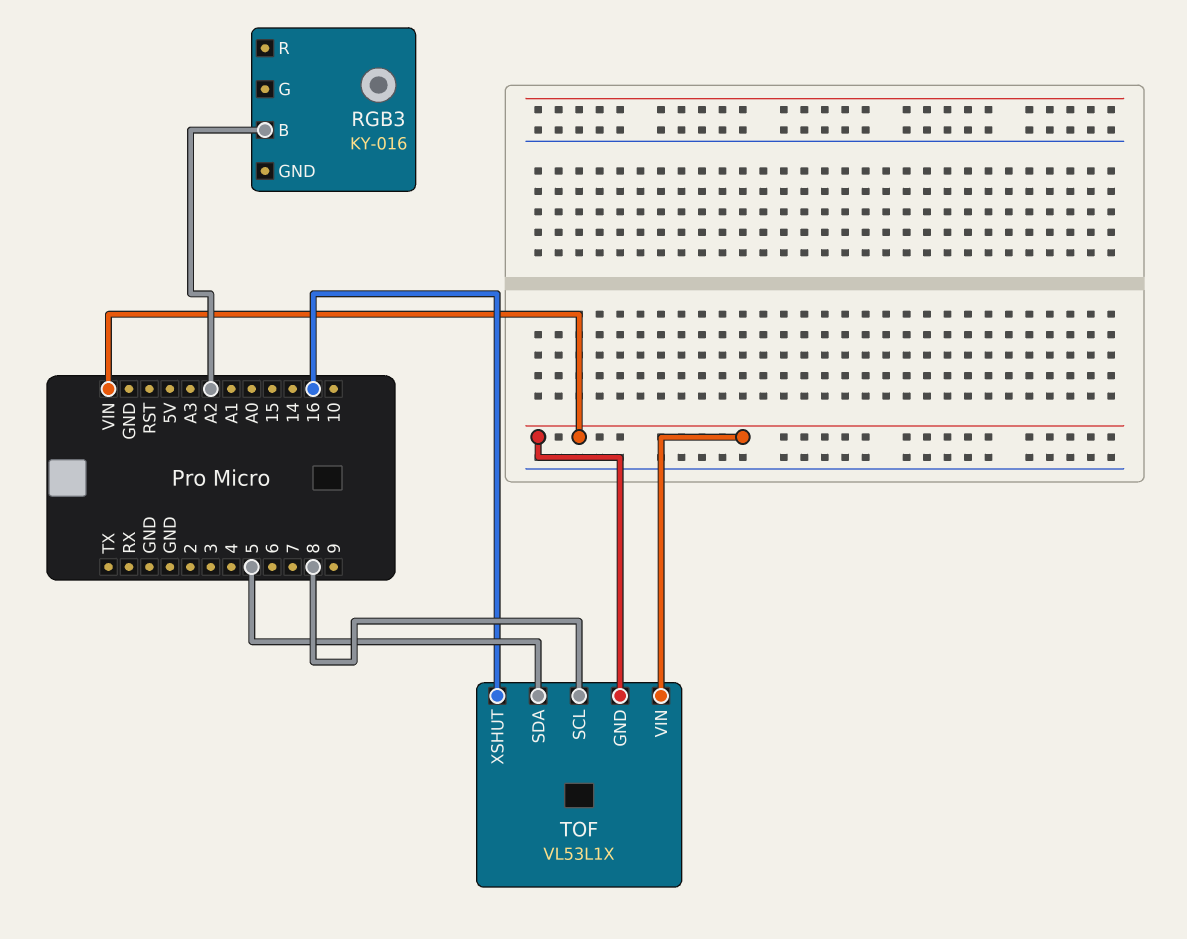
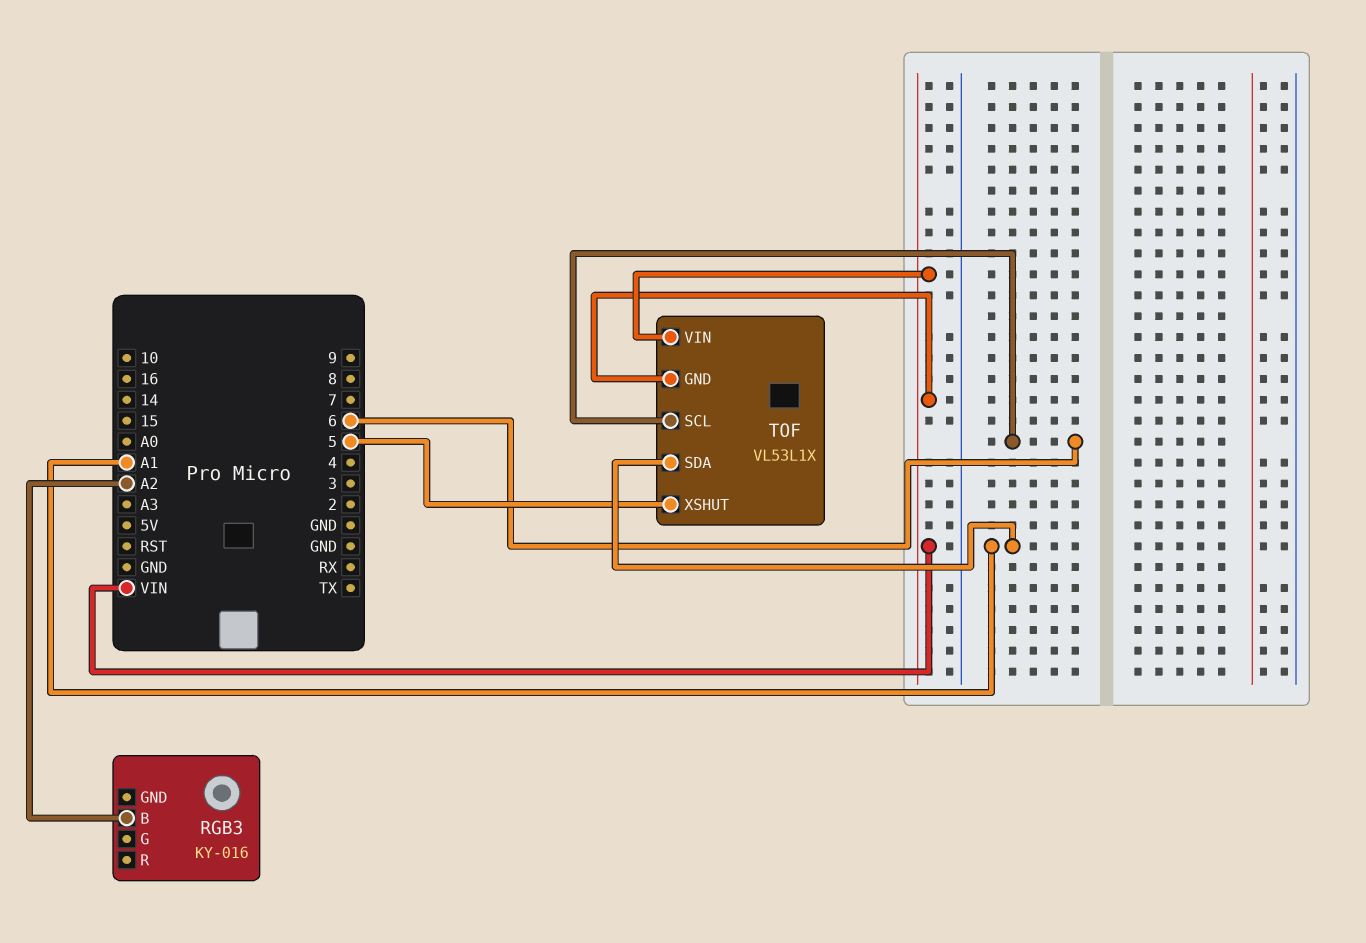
TOF pin SCL: 8 -> 6
TOF pin SDA: 5 -> A1
TOF pin XSHUT: 16 -> 5

